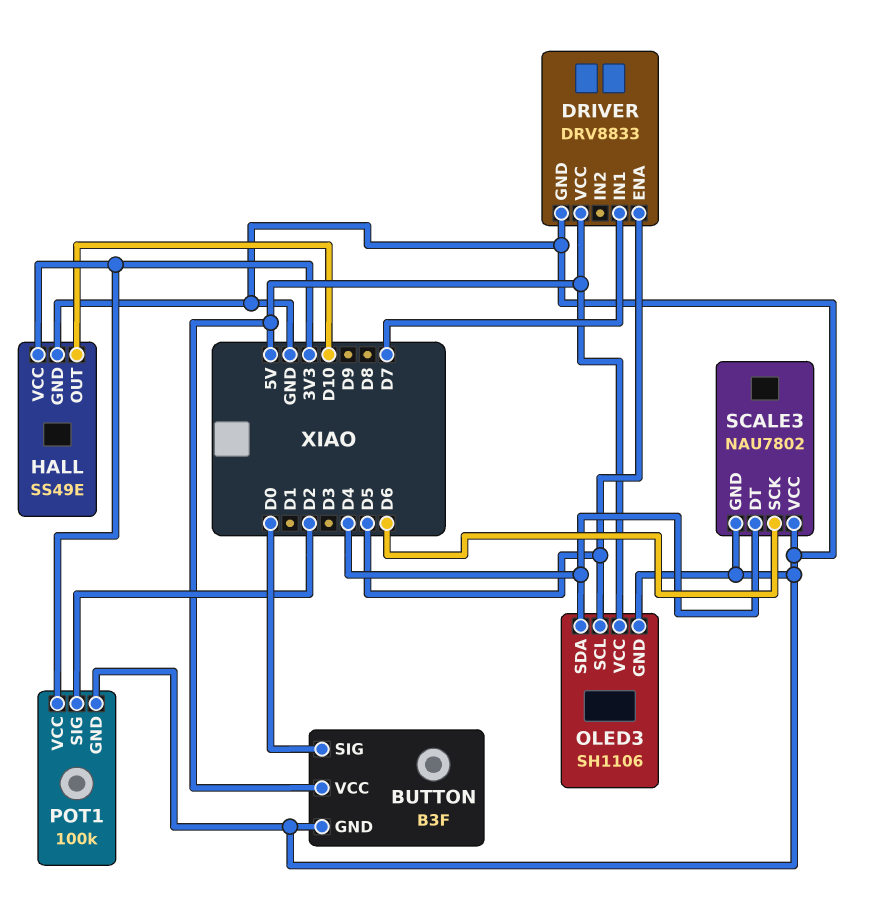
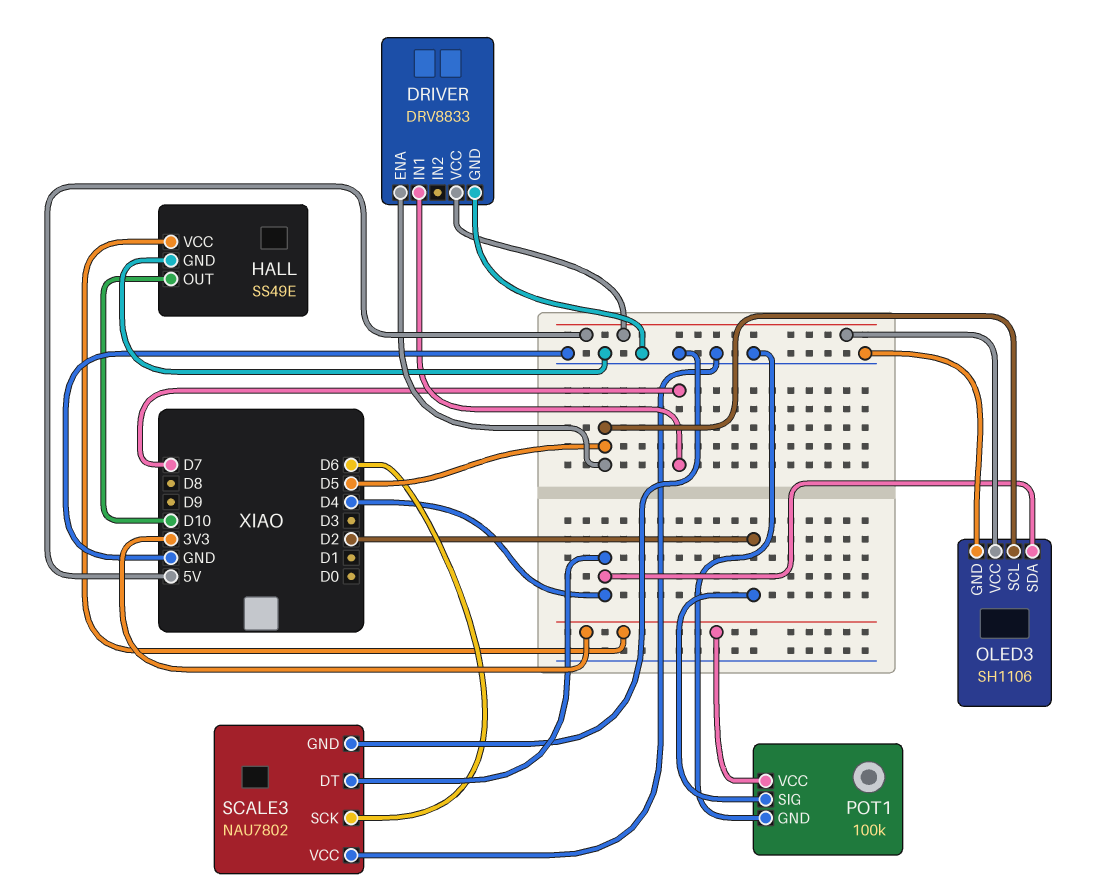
BUTTON: B3F -> none
BUTTON pin GND: GND -> none
BUTTON pin SIG: D0 -> none
BUTTON pin VCC: 5V -> none

